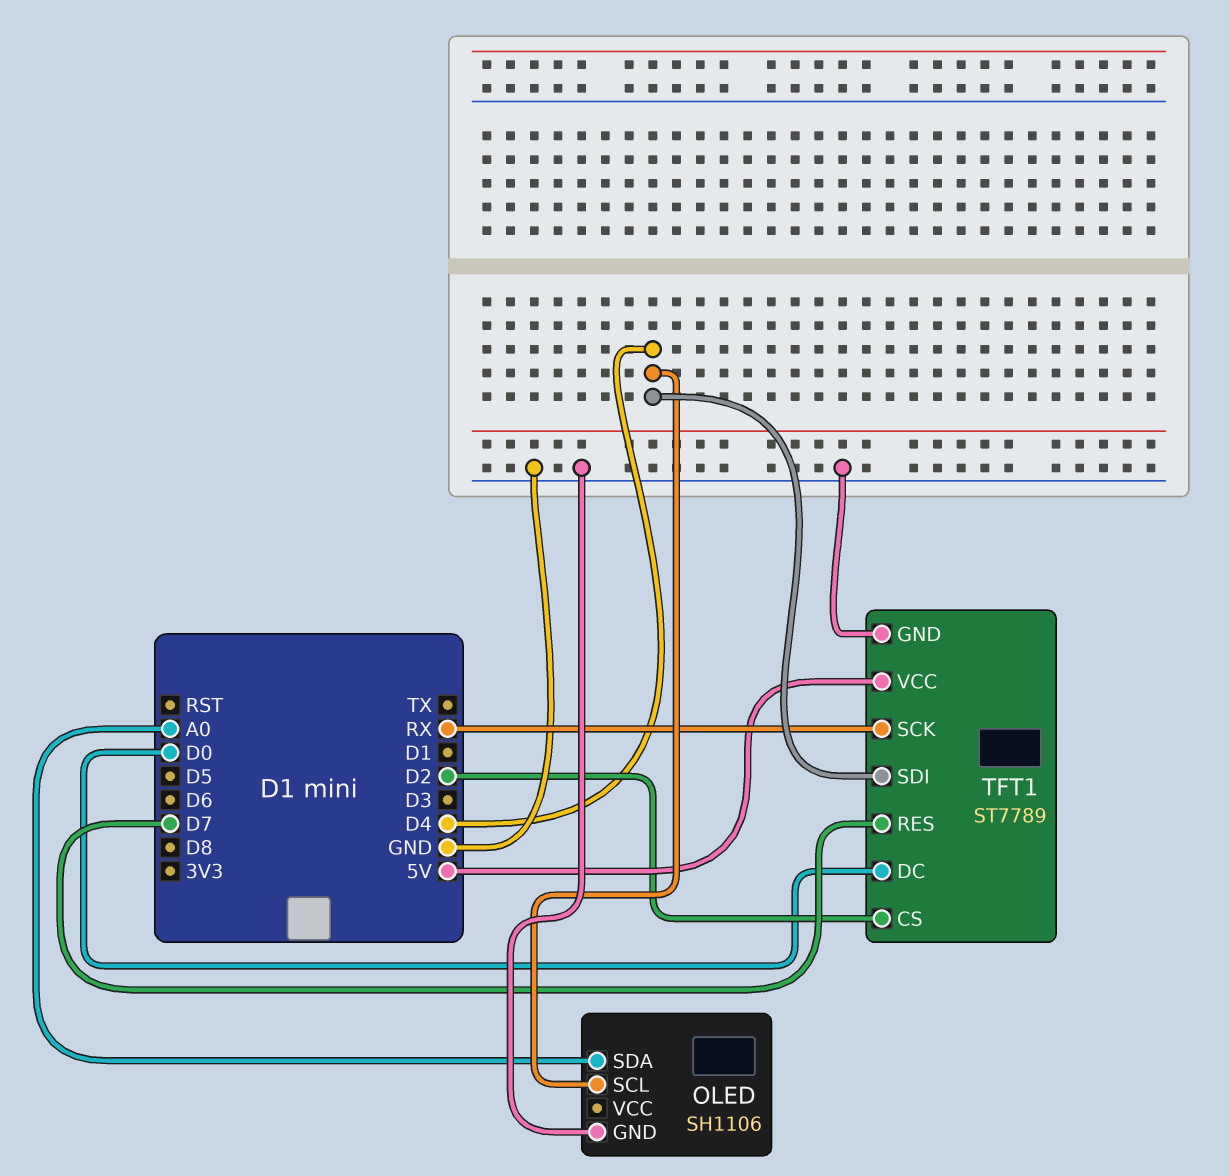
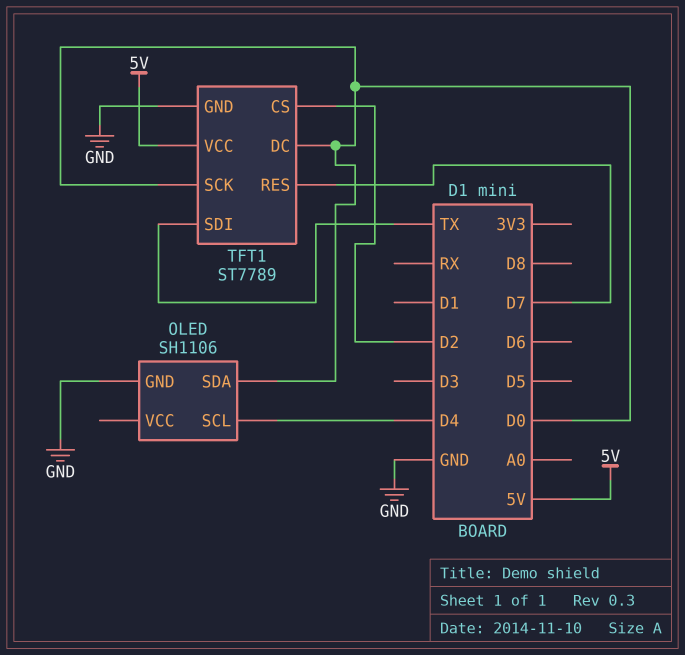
OLED pin SDA: A0 -> D0
TFT1 pin SCK: RX -> D0
TFT1 pin SDI: D4 -> TX

